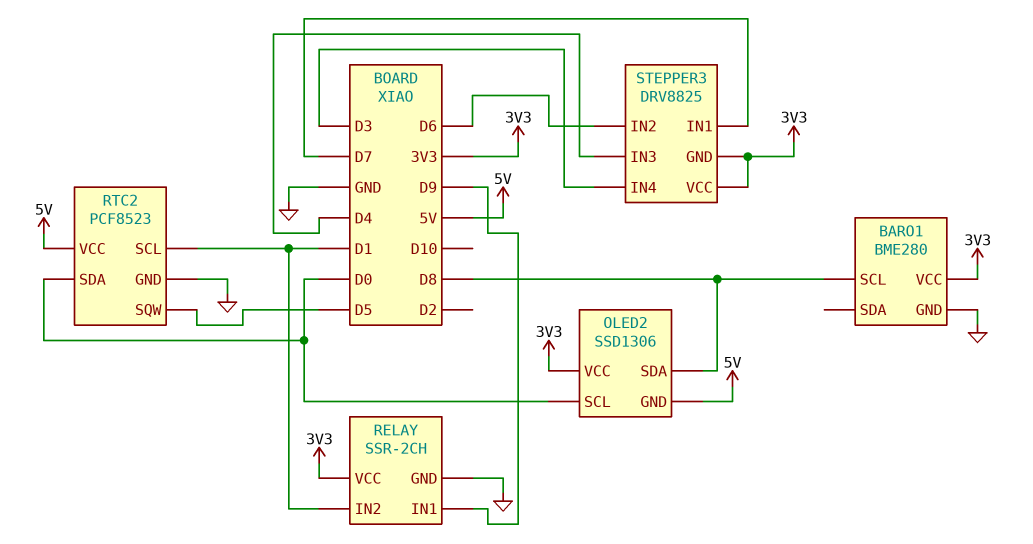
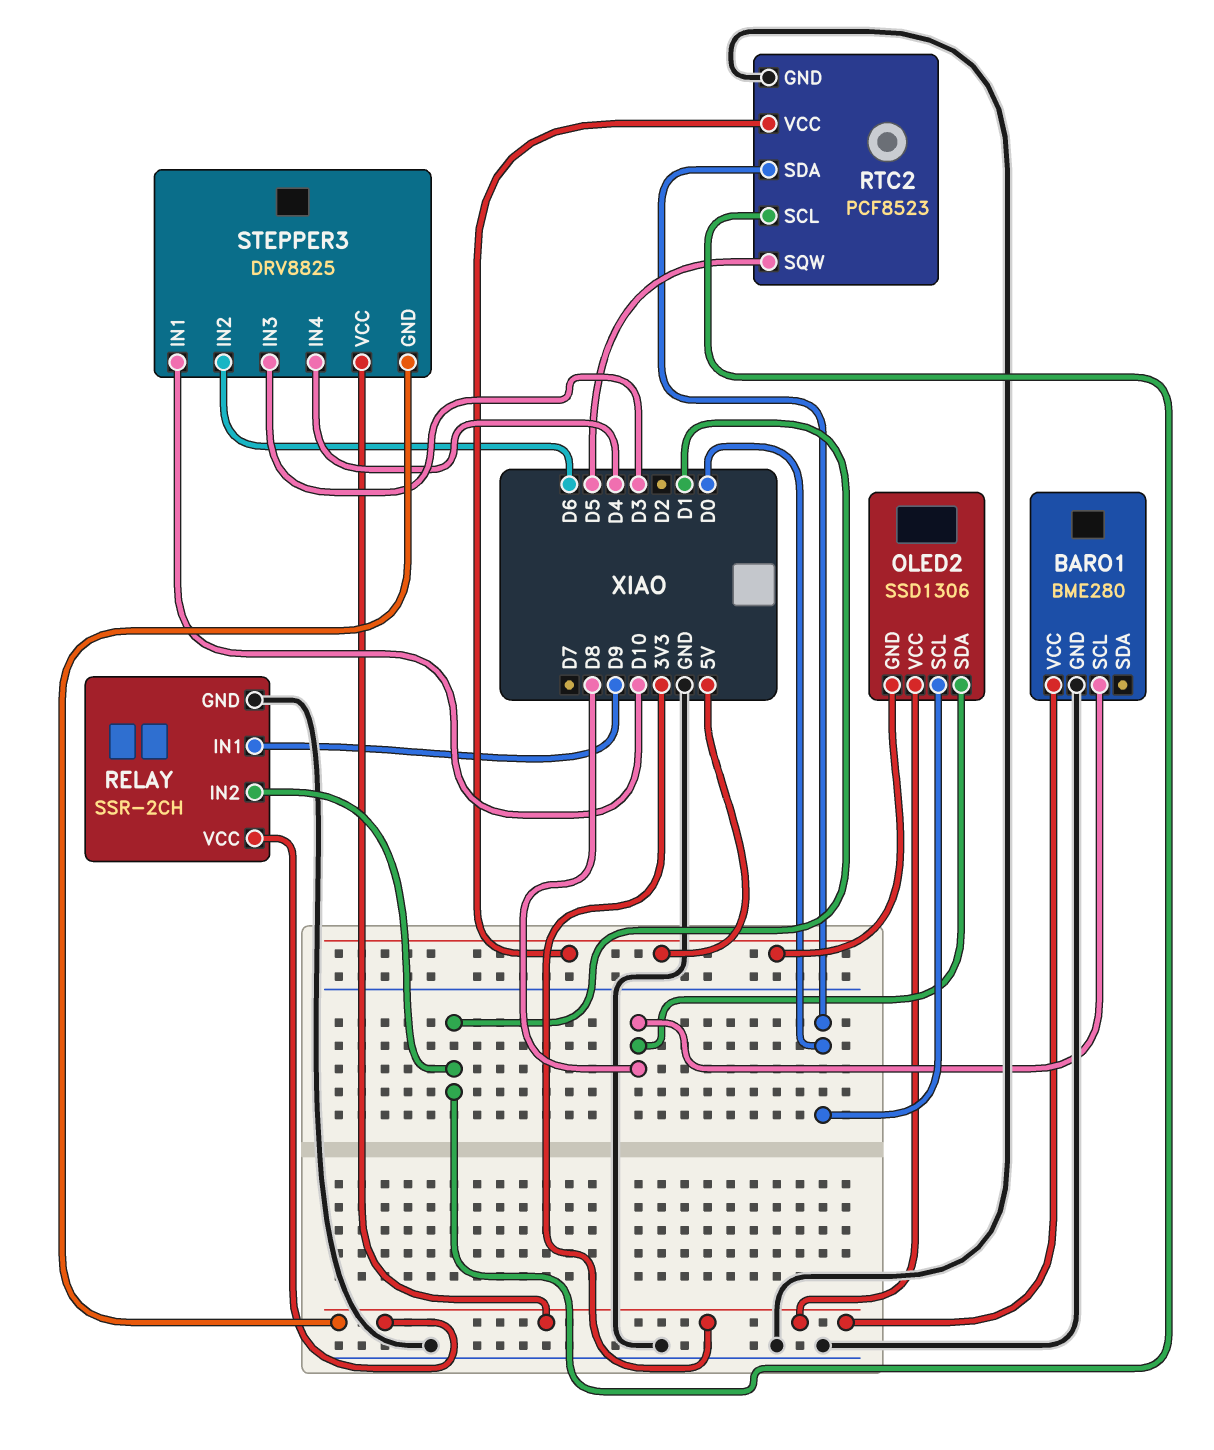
STEPPER3 pin IN1: D7 -> D10
STEPPER3 pin IN3: D4 -> D3
STEPPER3 pin IN4: D3 -> D4

